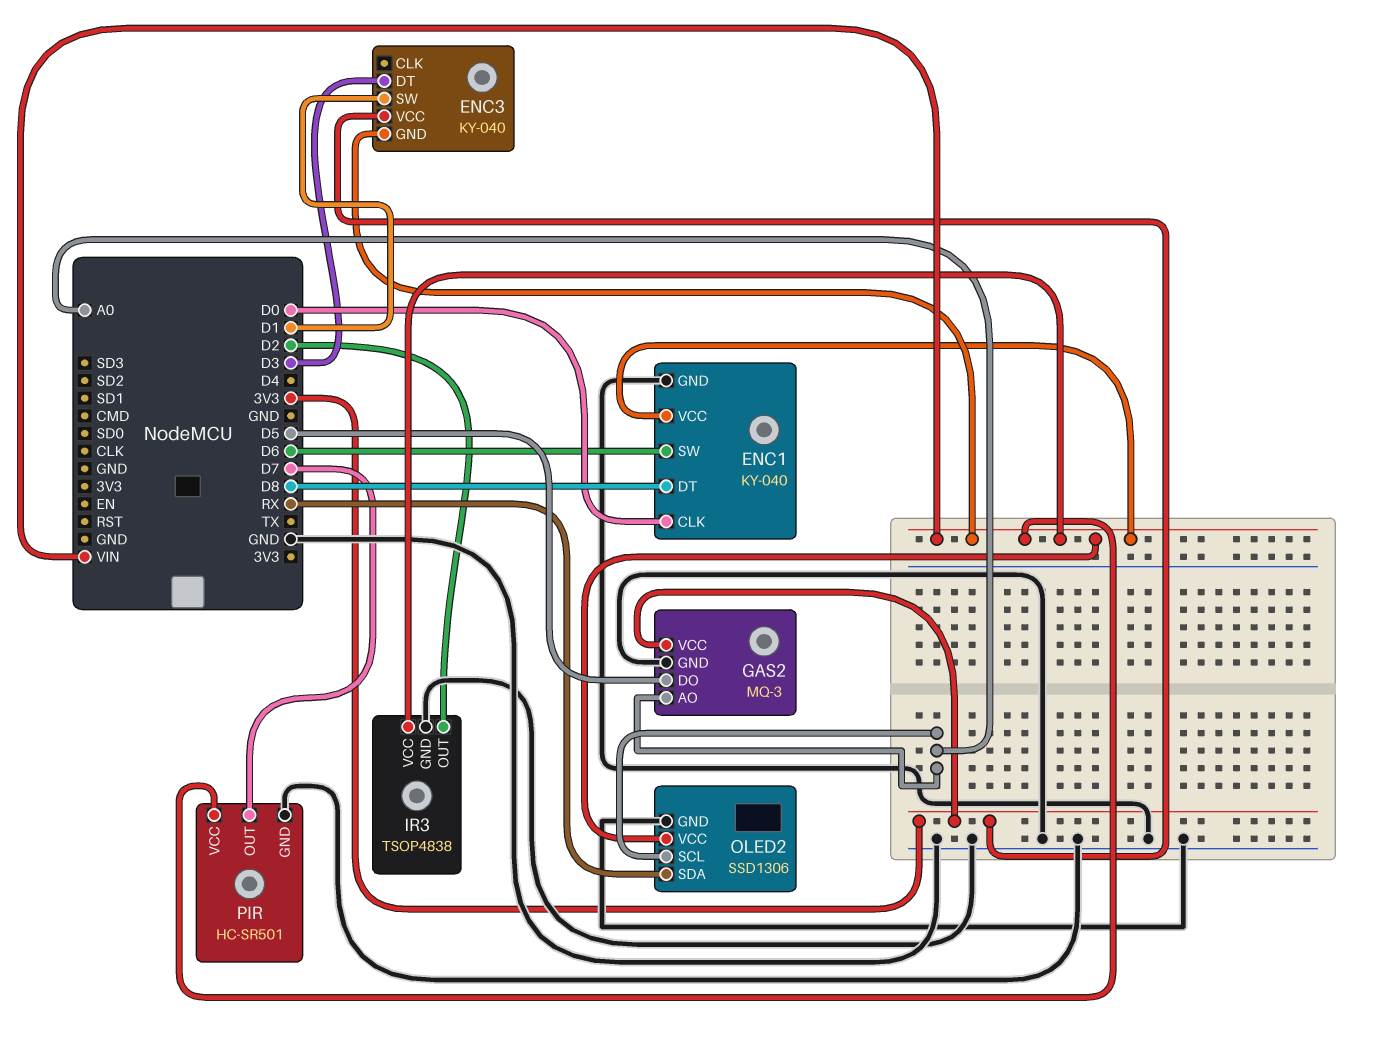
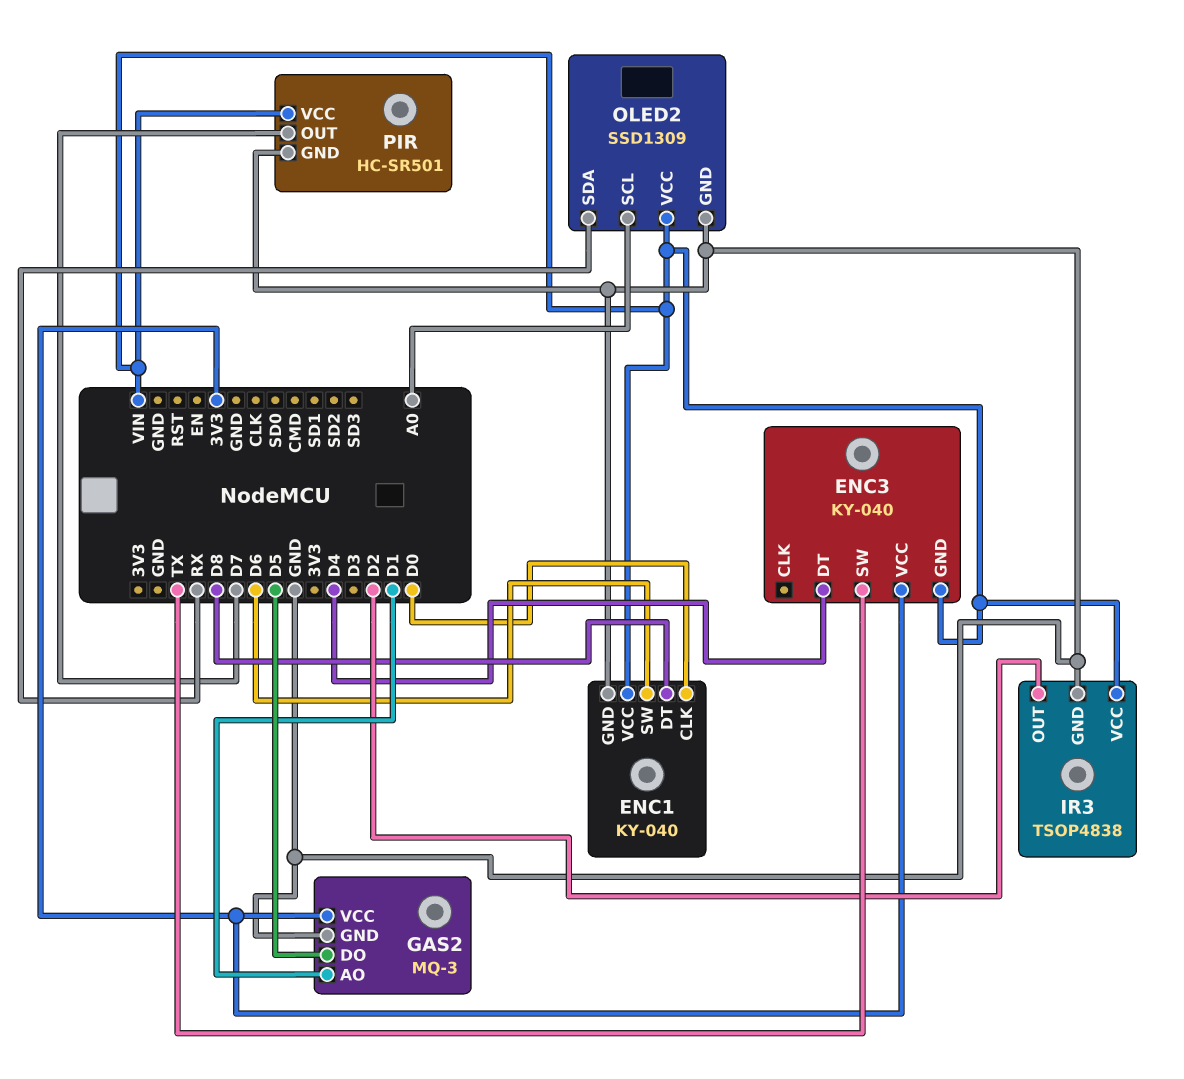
ENC3 pin DT: D3 -> D4
ENC3 pin SW: D1 -> TX
GAS2 pin AO: A0 -> D1
OLED2: SSD1306 -> SSD1309

